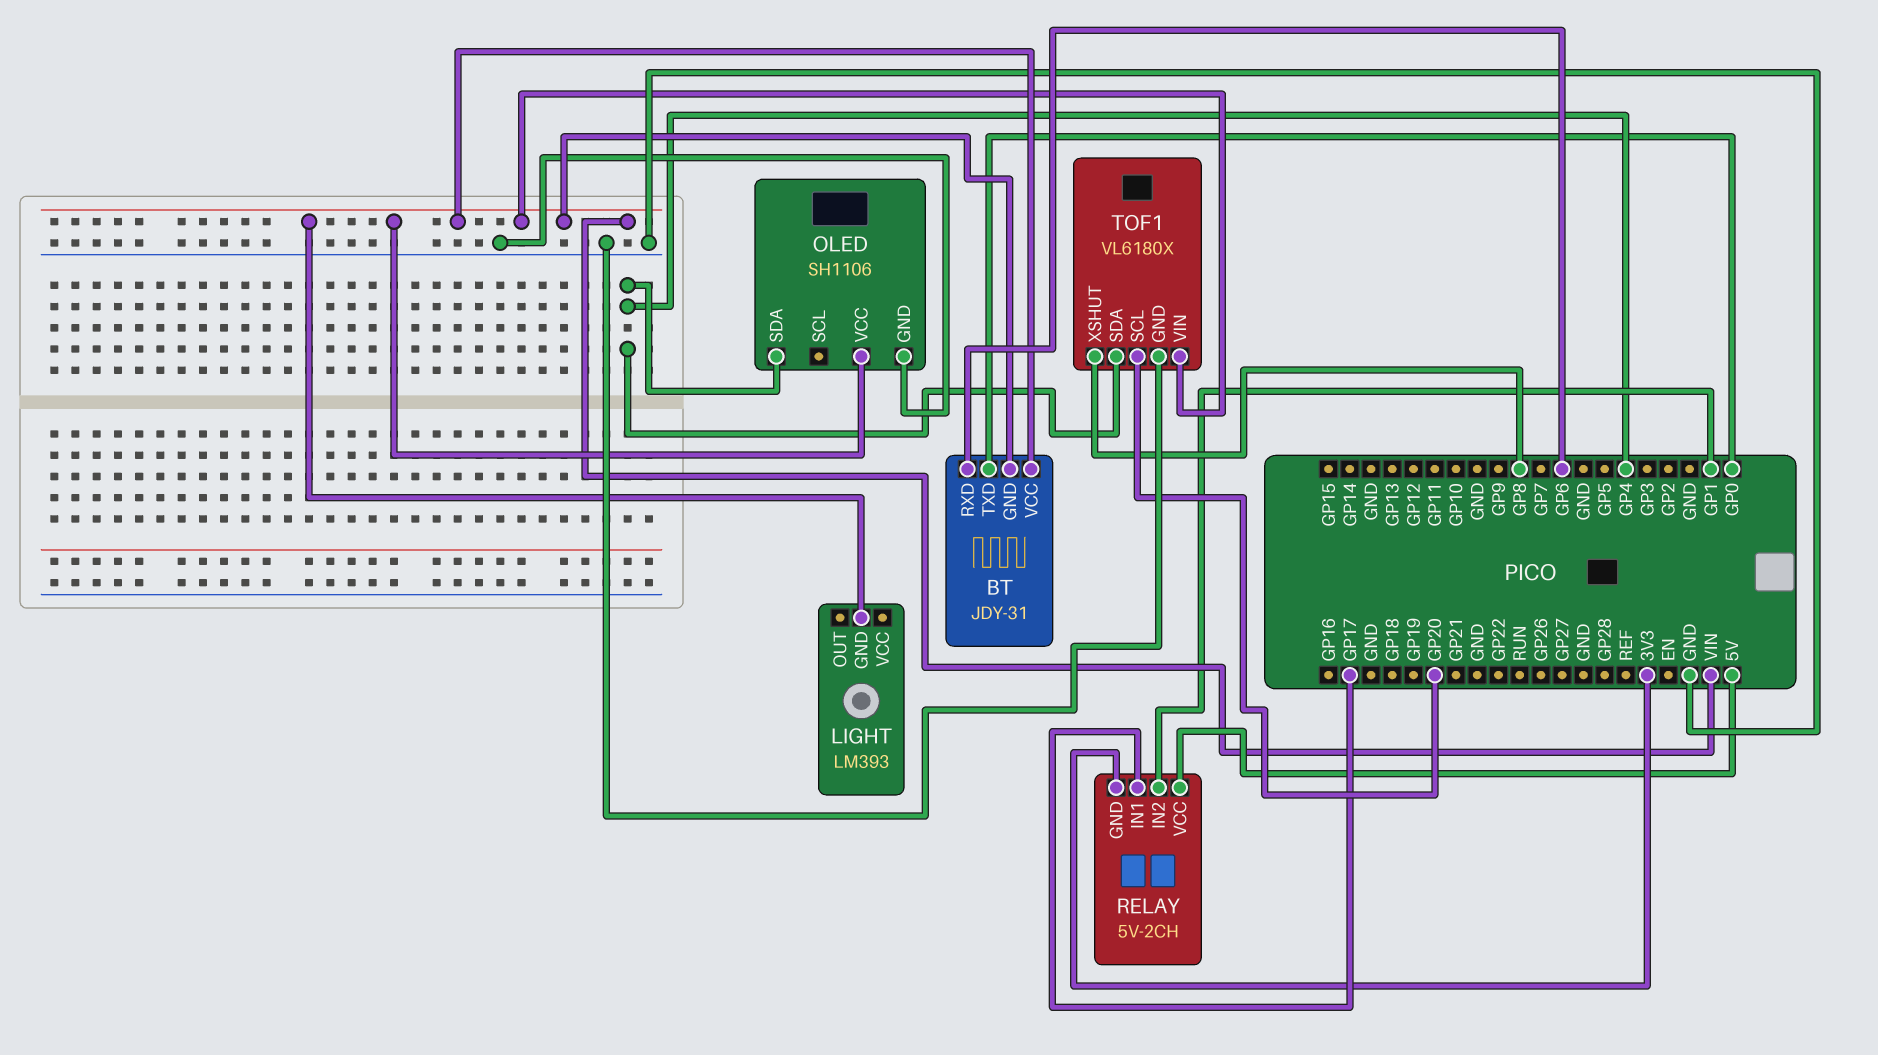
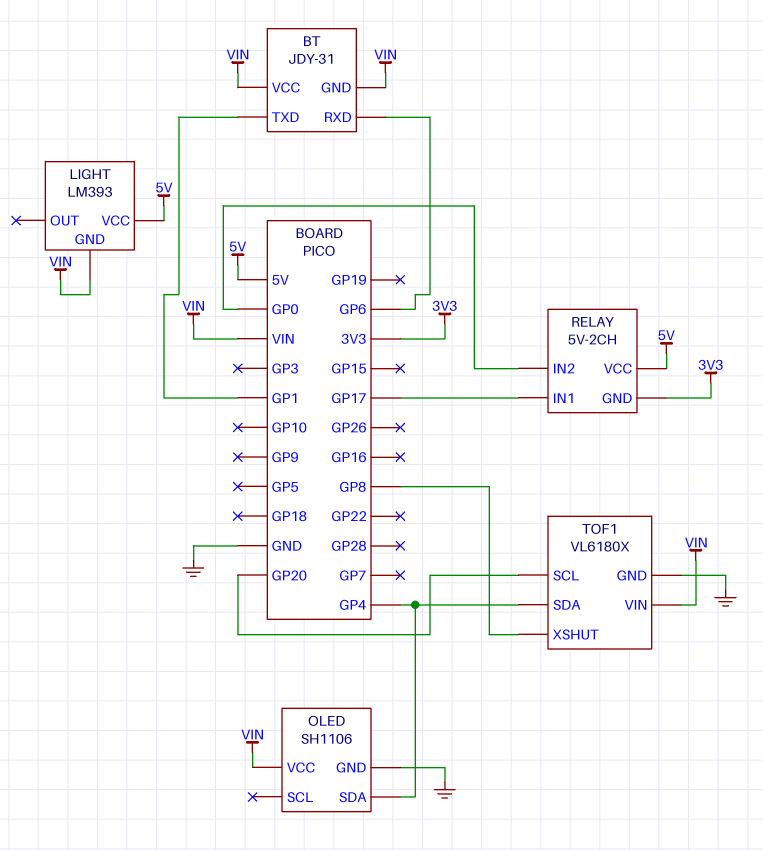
BT pin TXD: GP0 -> GP1
LIGHT pin VCC: none -> 5V
RELAY pin IN2: GP1 -> GP0

